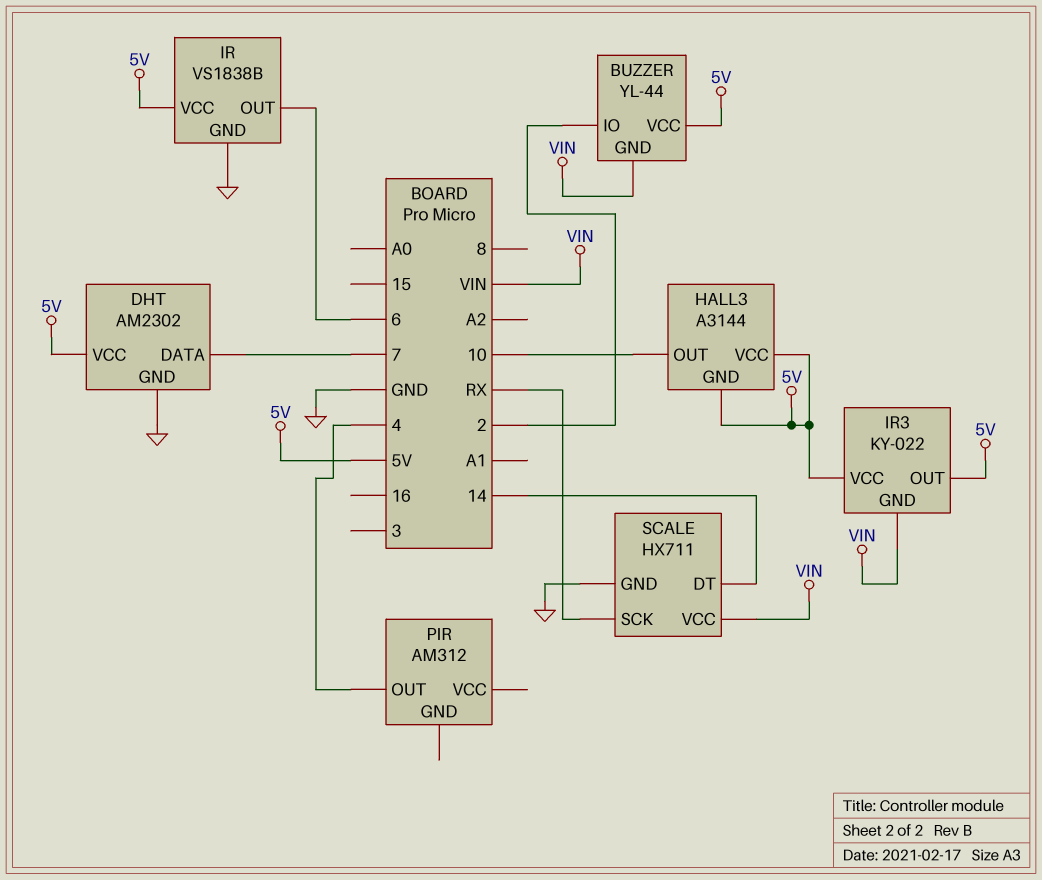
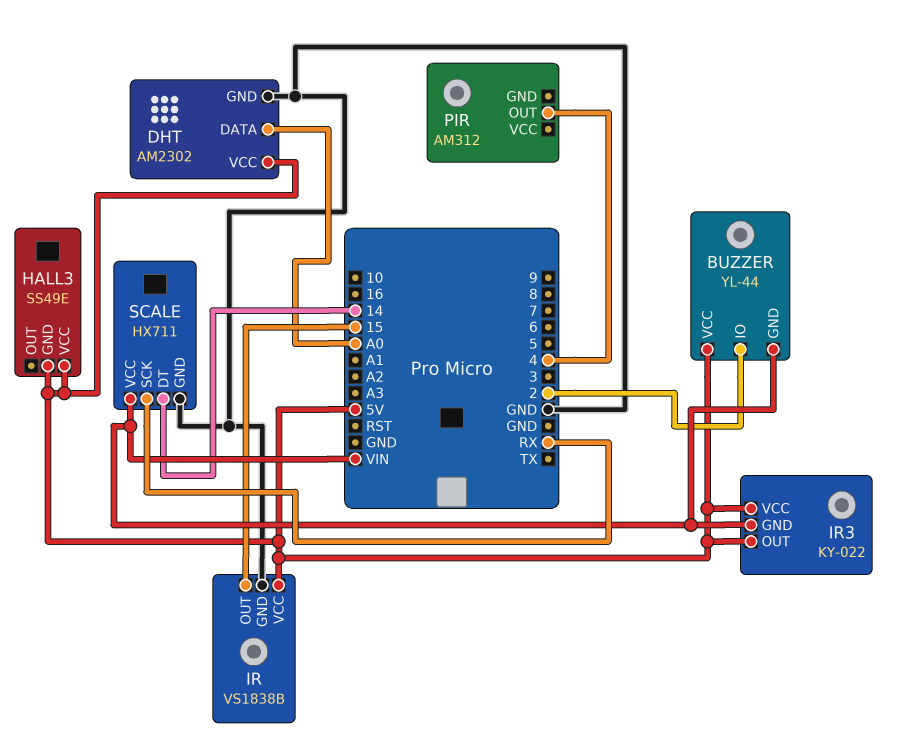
DHT pin DATA: 7 -> A0
HALL3: A3144 -> SS49E
HALL3 pin OUT: 10 -> none
IR pin OUT: 6 -> 15

